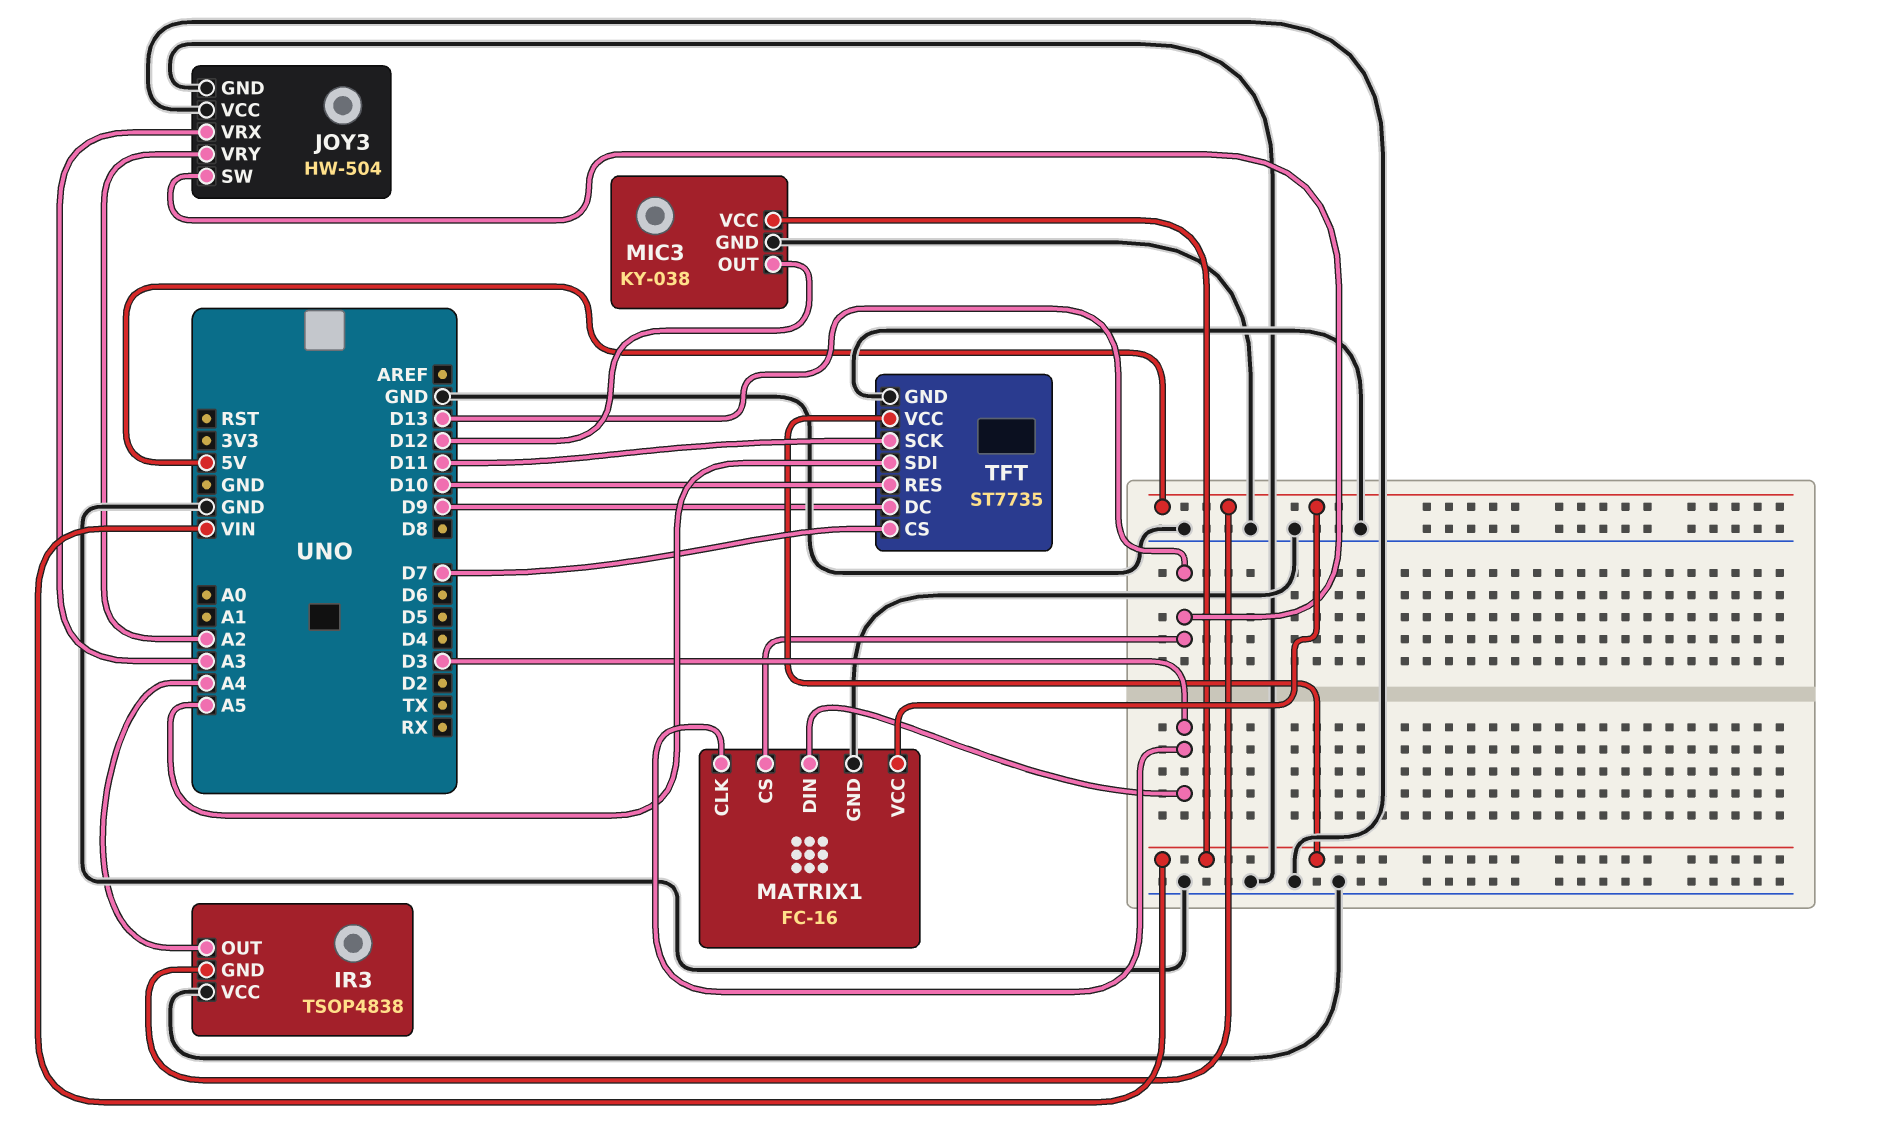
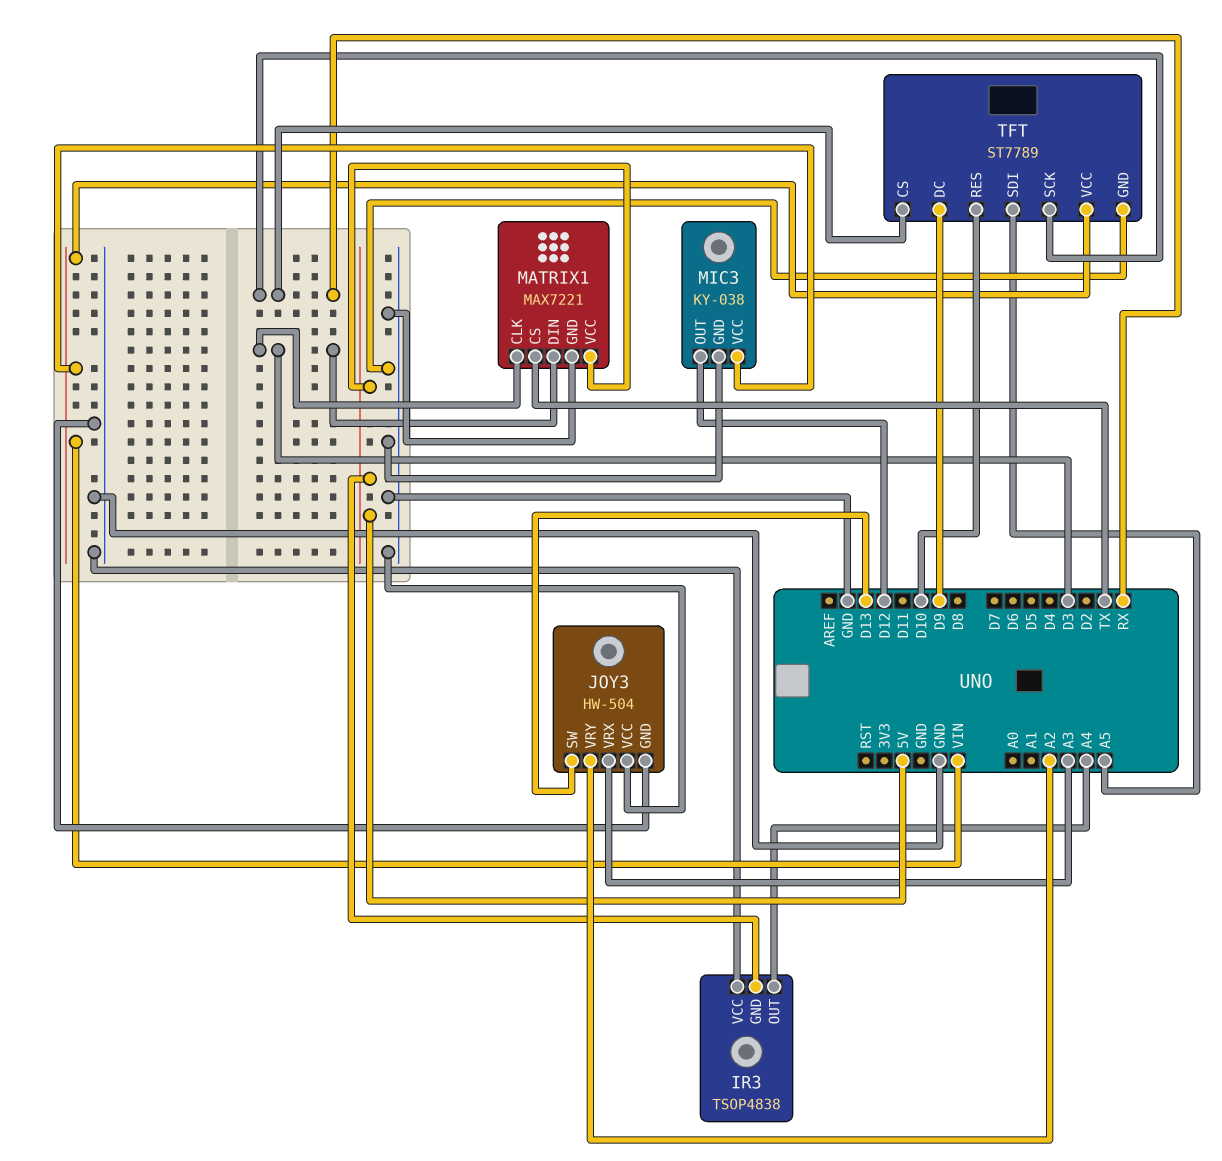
MATRIX1: FC-16 -> MAX7221
MATRIX1 pin CS: D13 -> TX
TFT: ST7735 -> ST7789
TFT pin CS: D7 -> RX
TFT pin SCK: D11 -> RX

